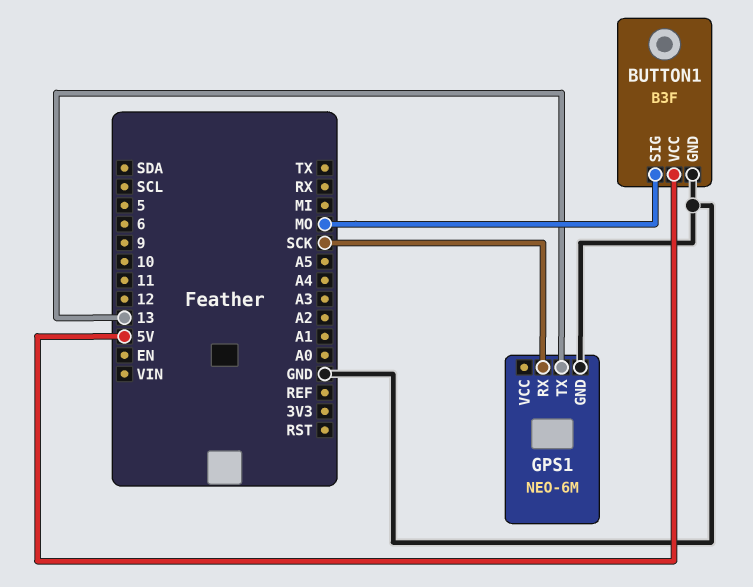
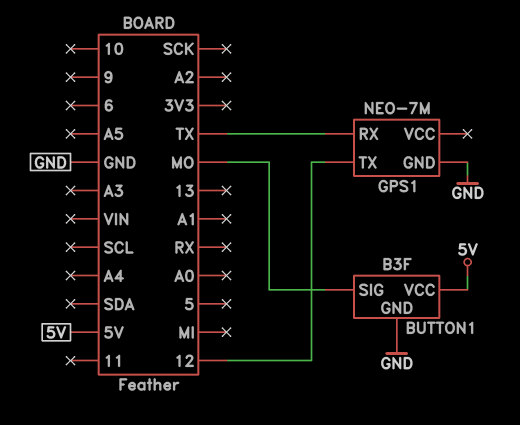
GPS1: NEO-6M -> NEO-7M
GPS1 pin RX: SCK -> TX
GPS1 pin TX: 13 -> 12

